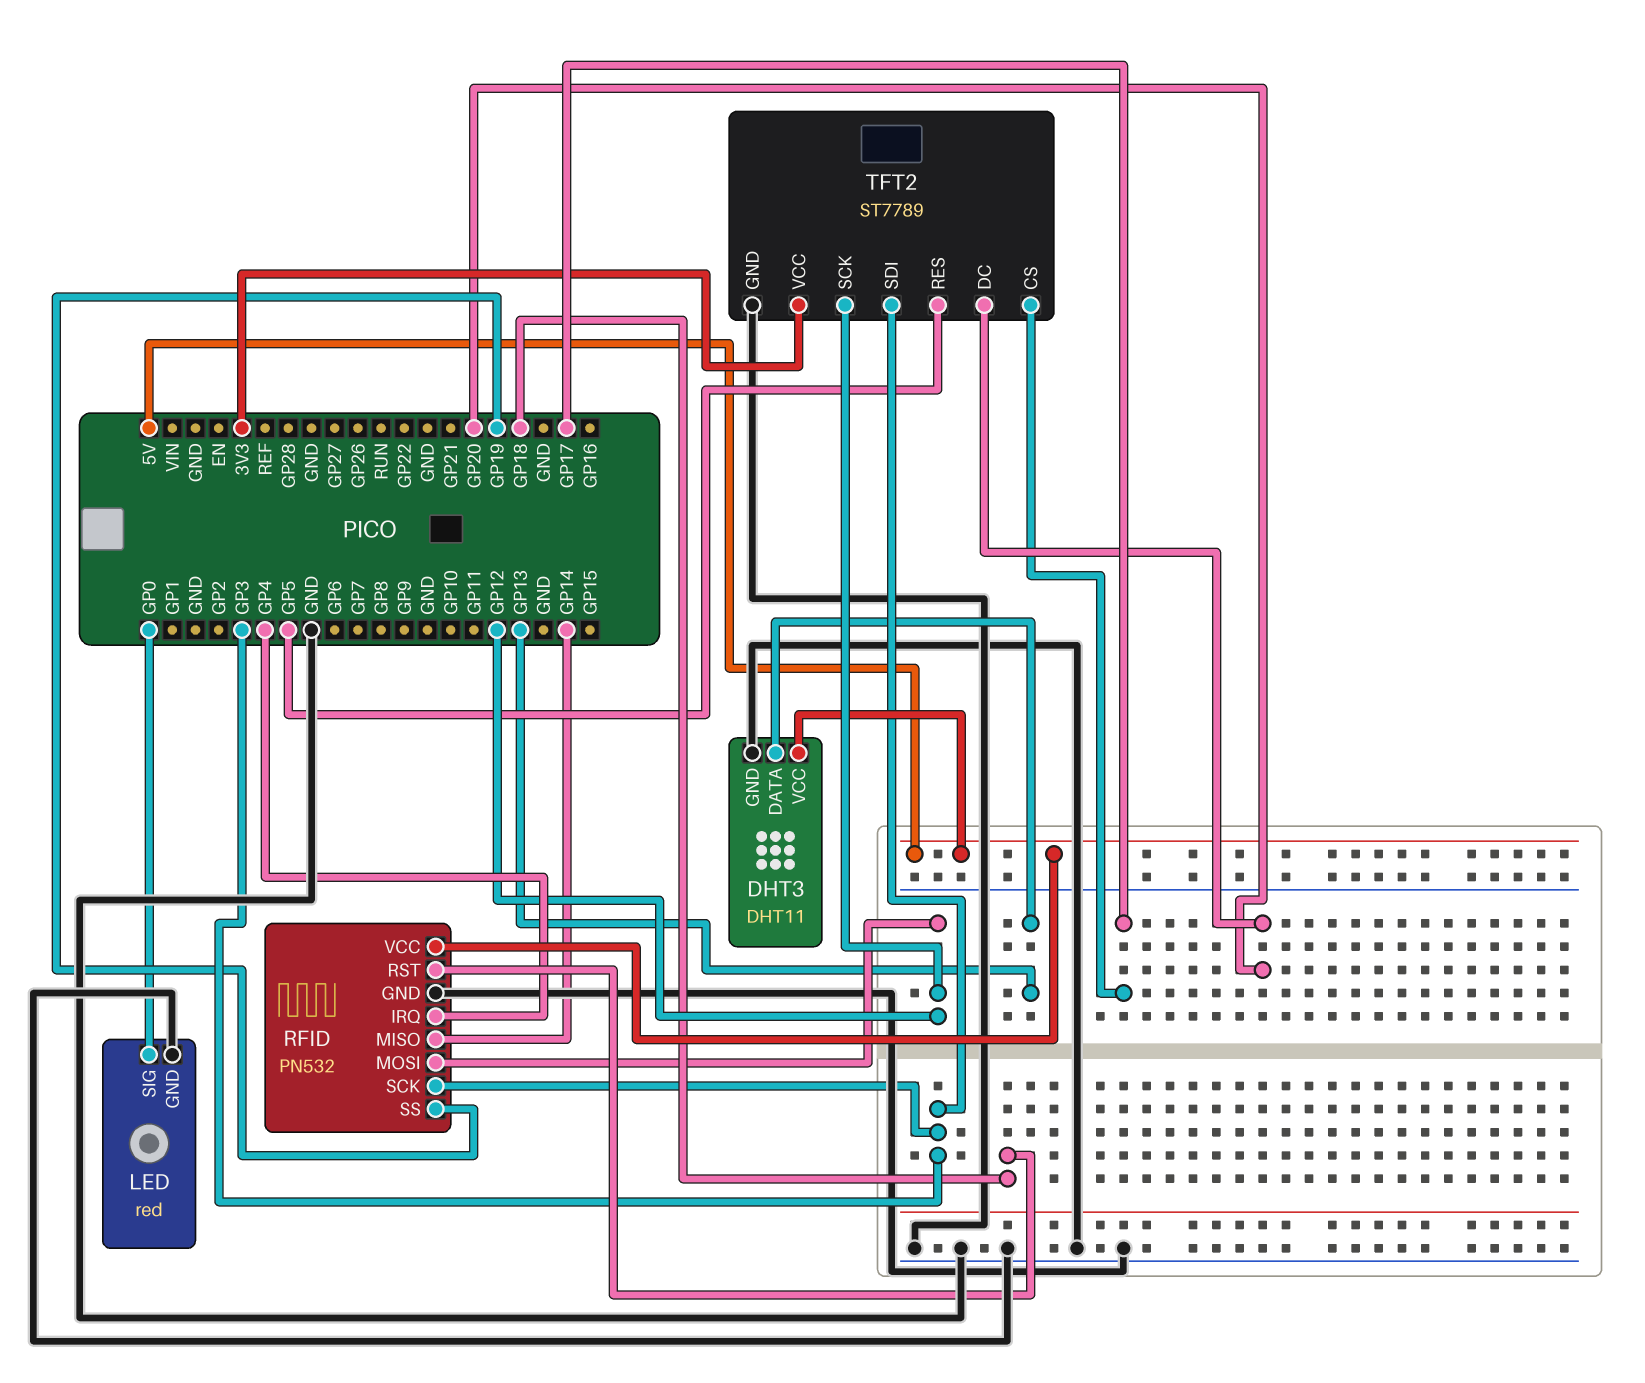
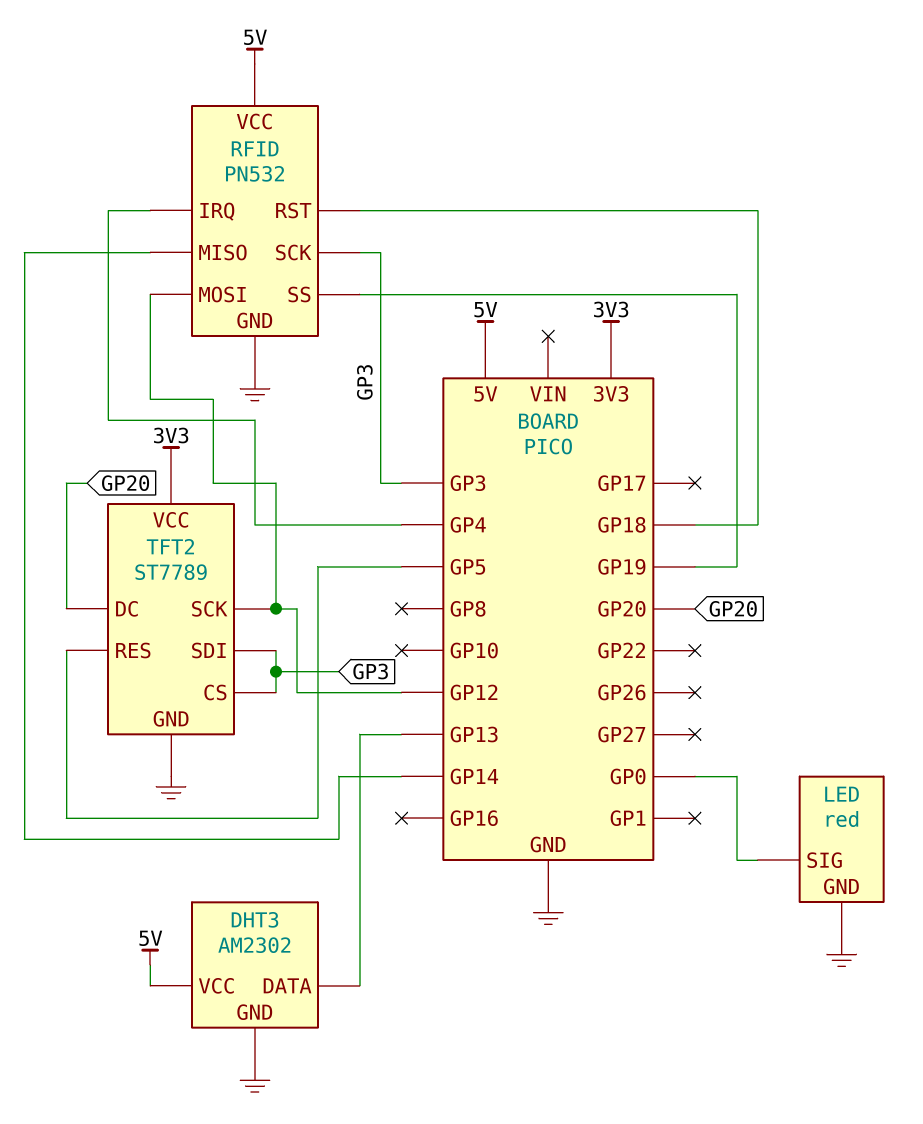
DHT3: DHT11 -> AM2302
TFT2 pin CS: GP17 -> GP3

